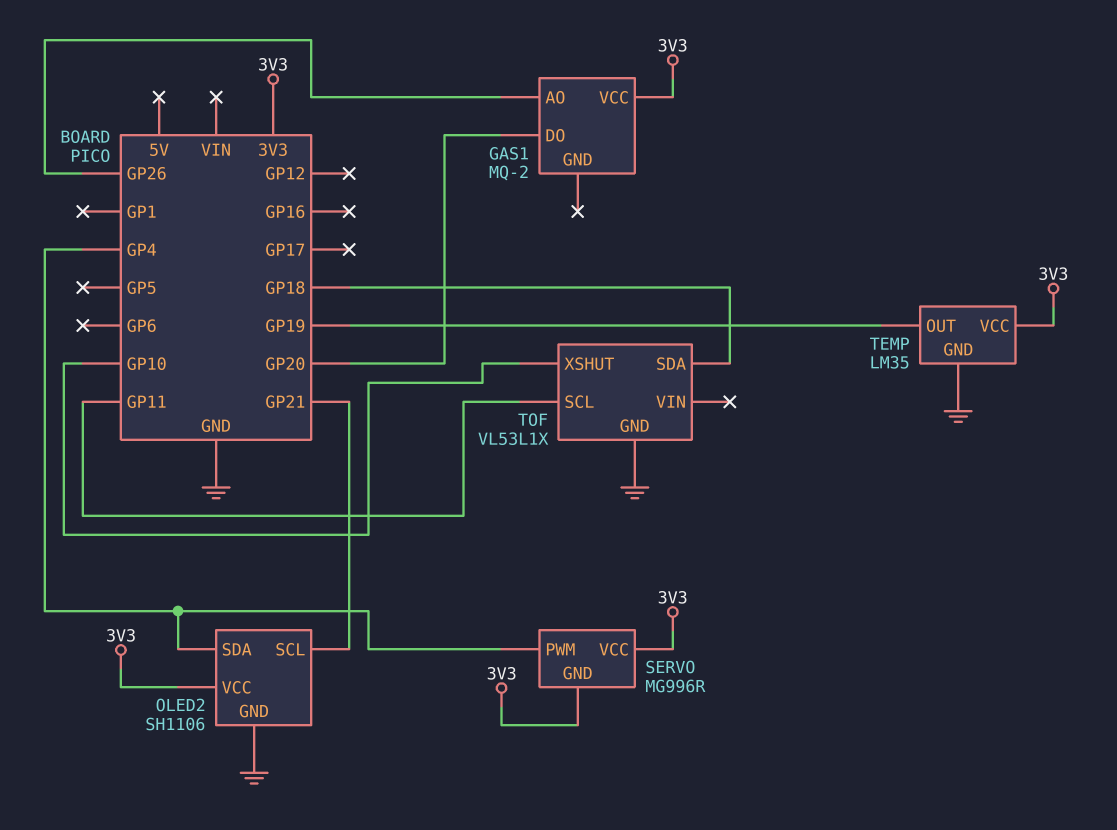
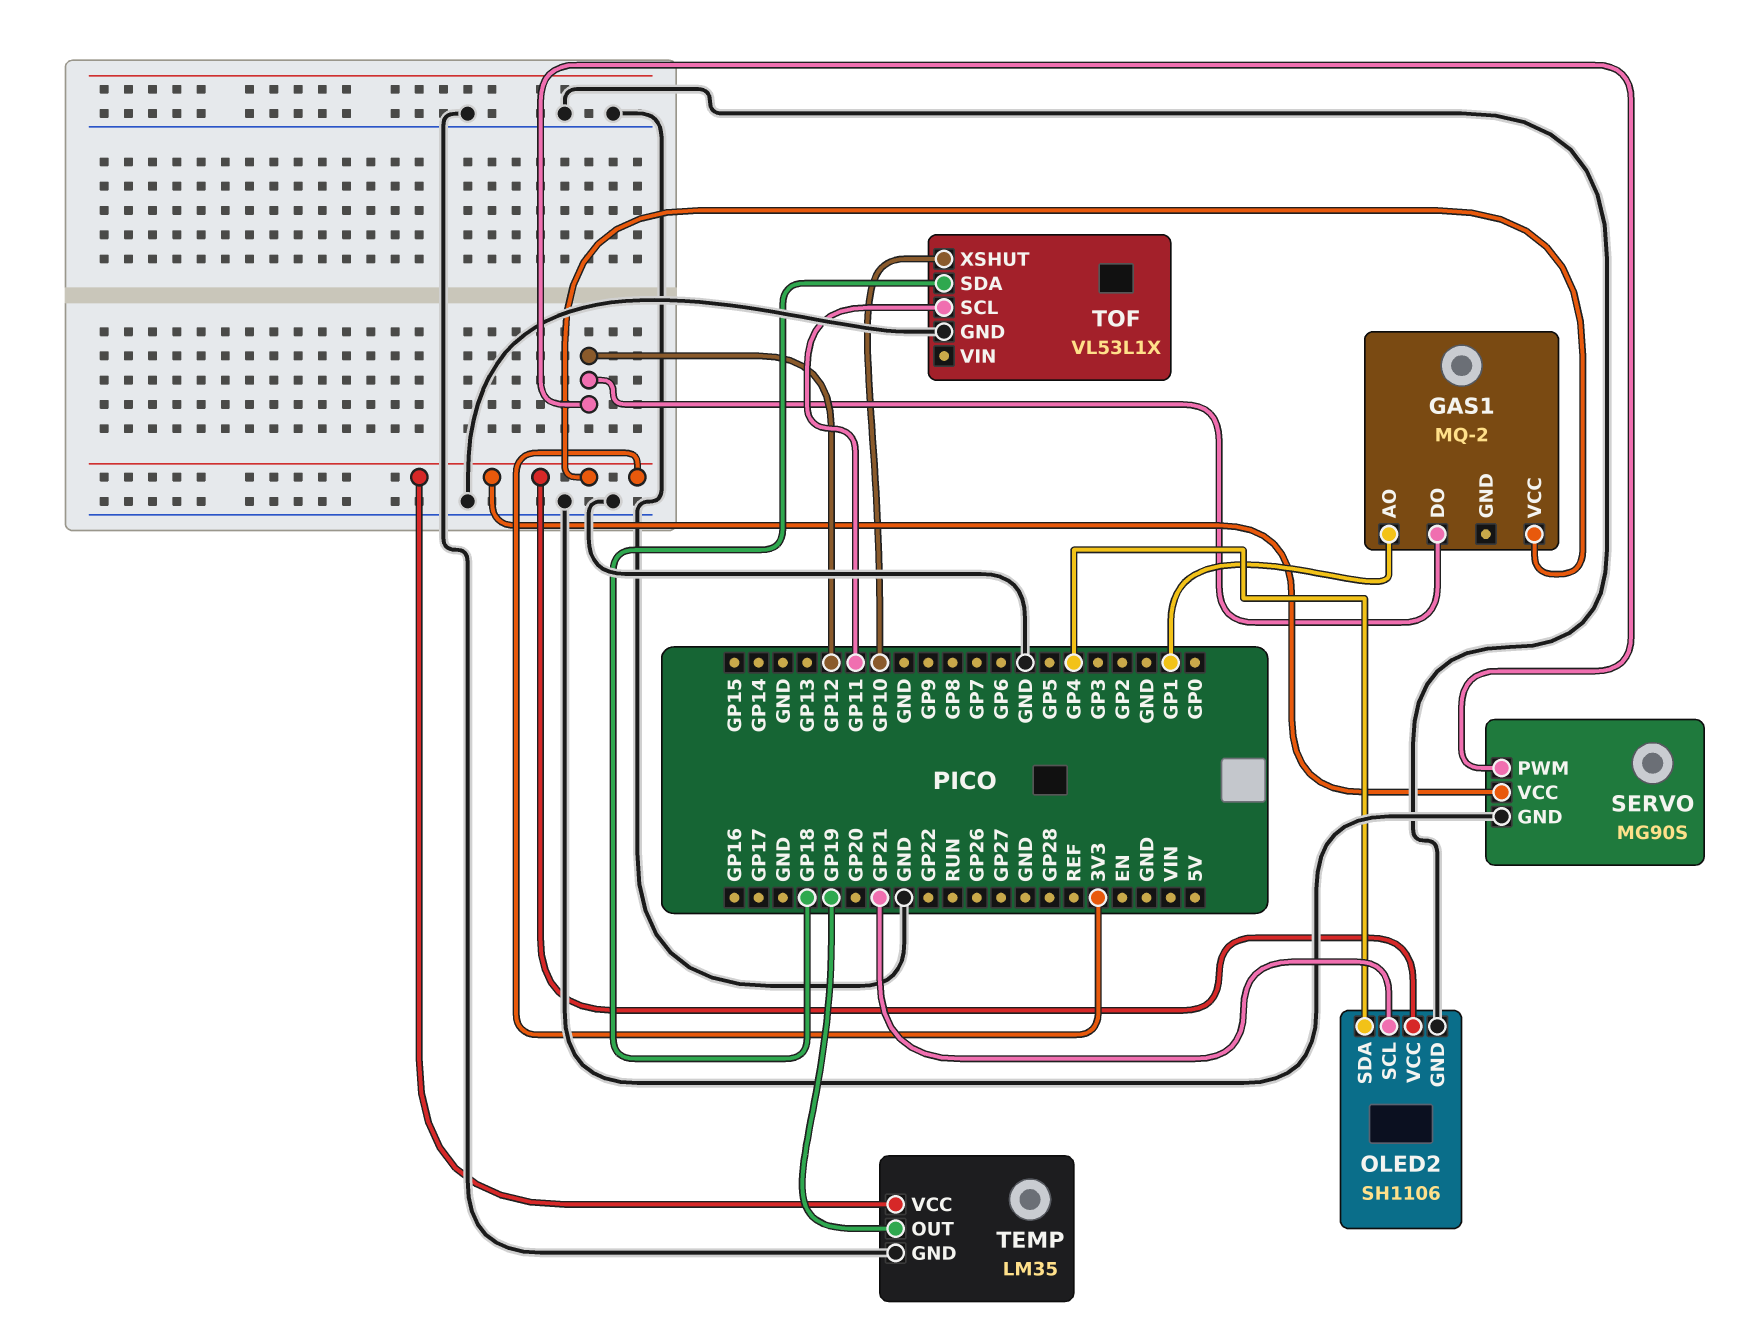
GAS1 pin AO: GP26 -> GP1
GAS1 pin DO: GP20 -> GP12
SERVO: MG996R -> MG90S
SERVO pin GND: 3V3 -> GND
SERVO pin PWM: GP4 -> GP12

